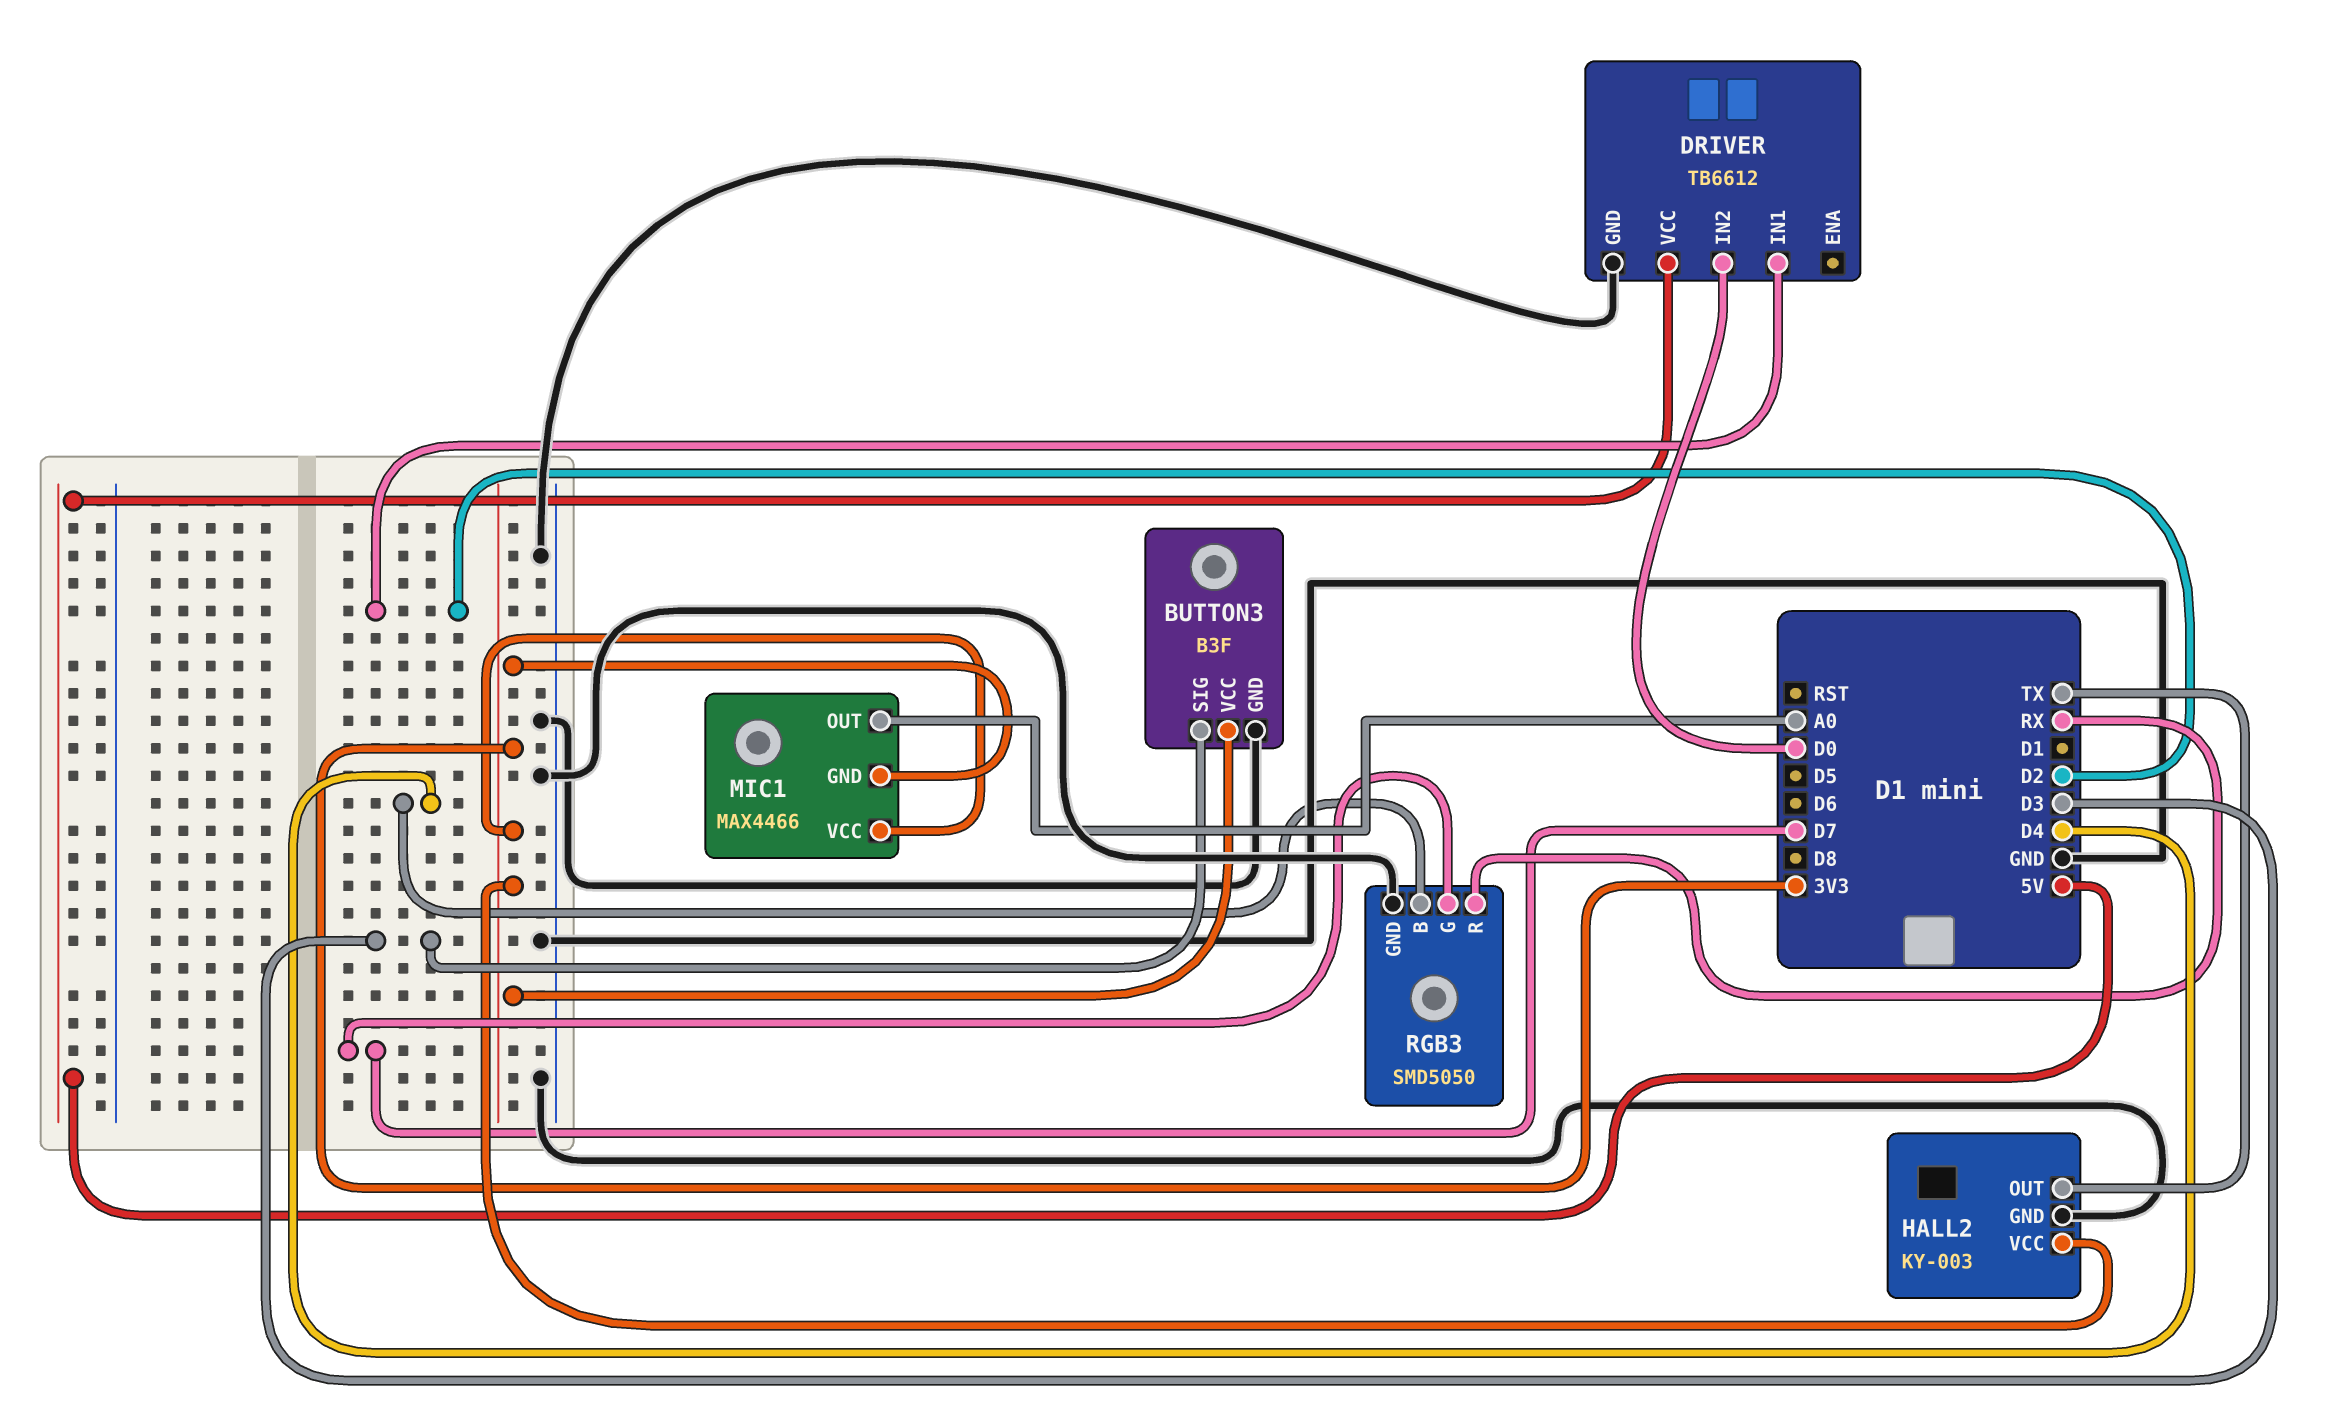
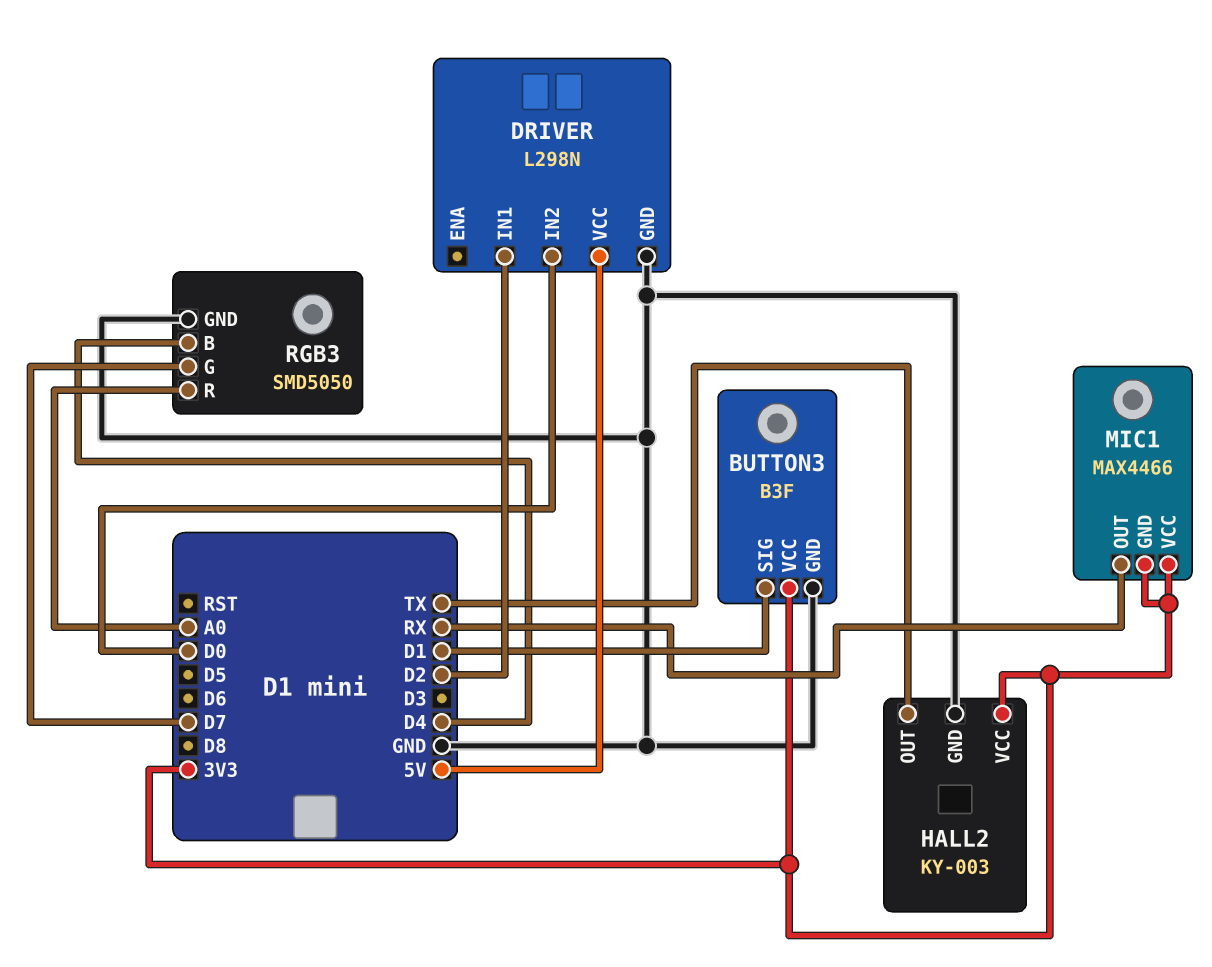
BUTTON3 pin SIG: D3 -> D1
DRIVER: TB6612 -> L298N
MIC1 pin OUT: A0 -> RX
RGB3 pin R: RX -> A0

